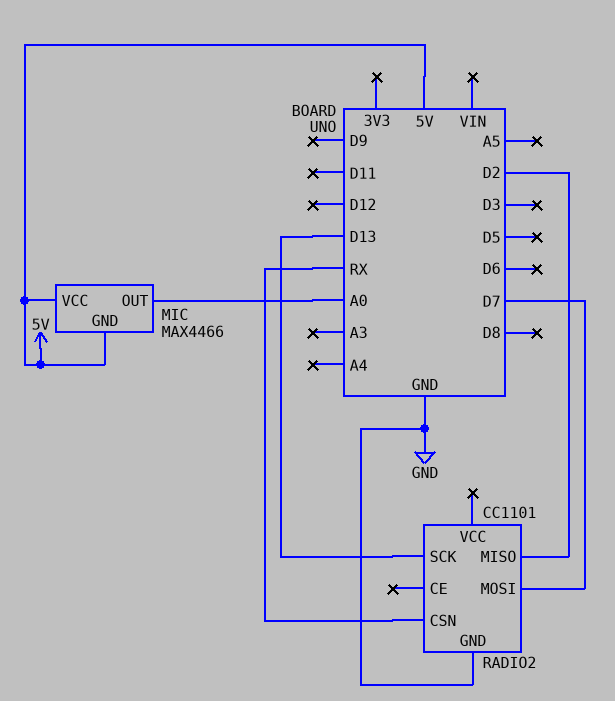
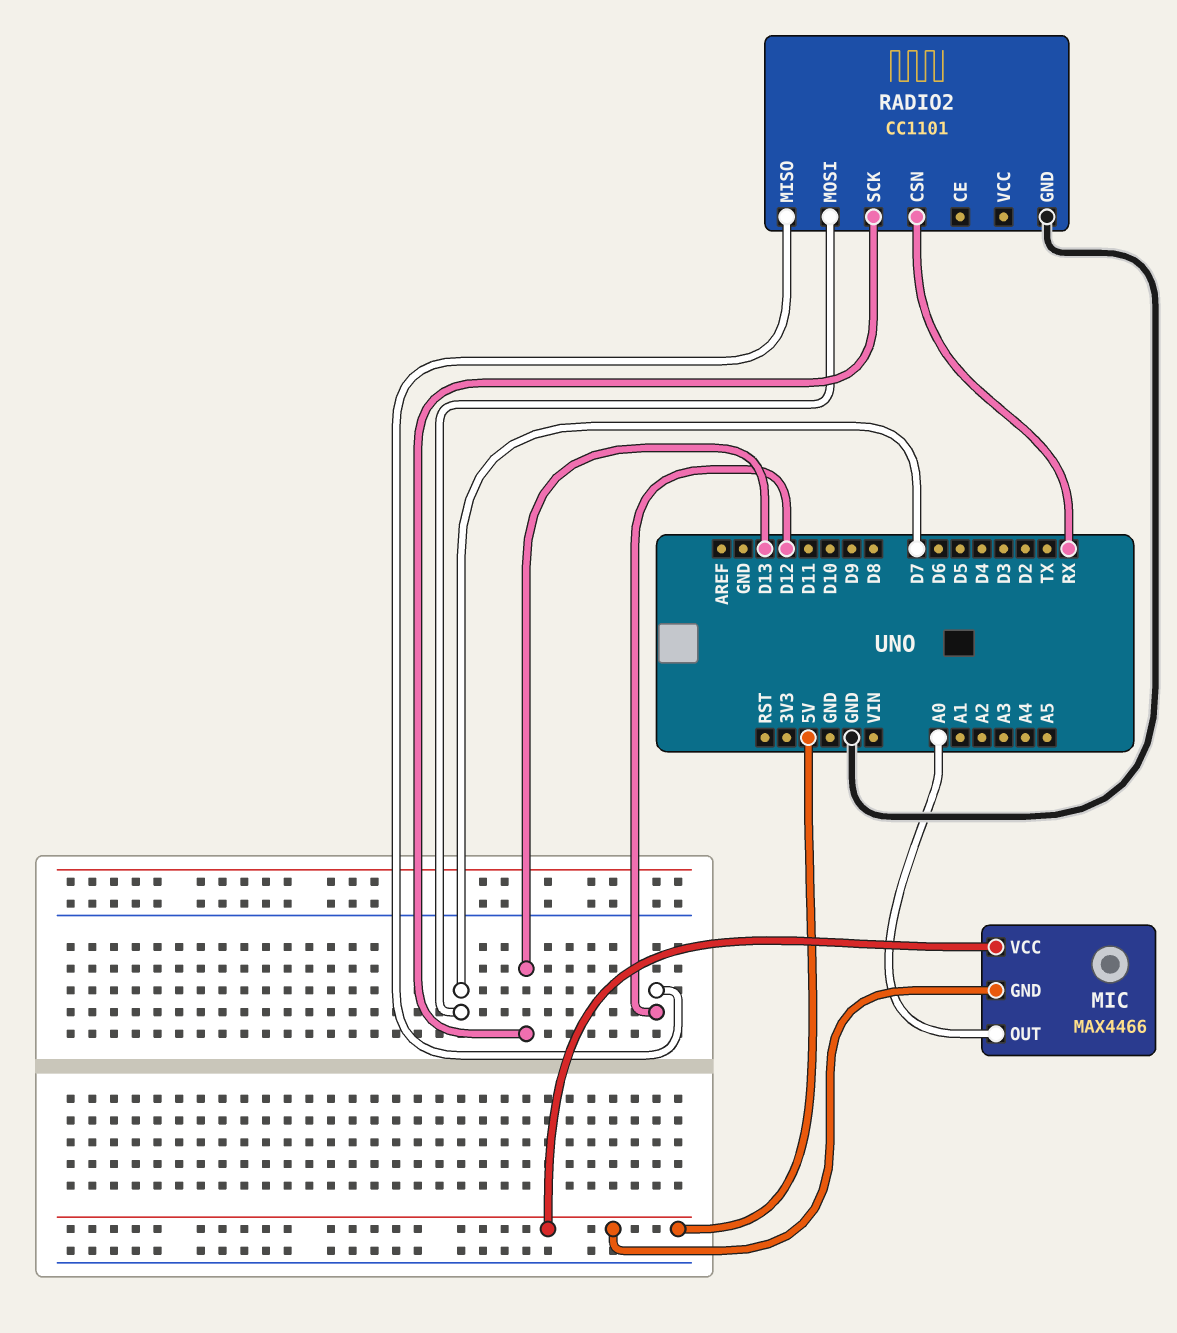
RADIO2 pin MISO: D2 -> D12

